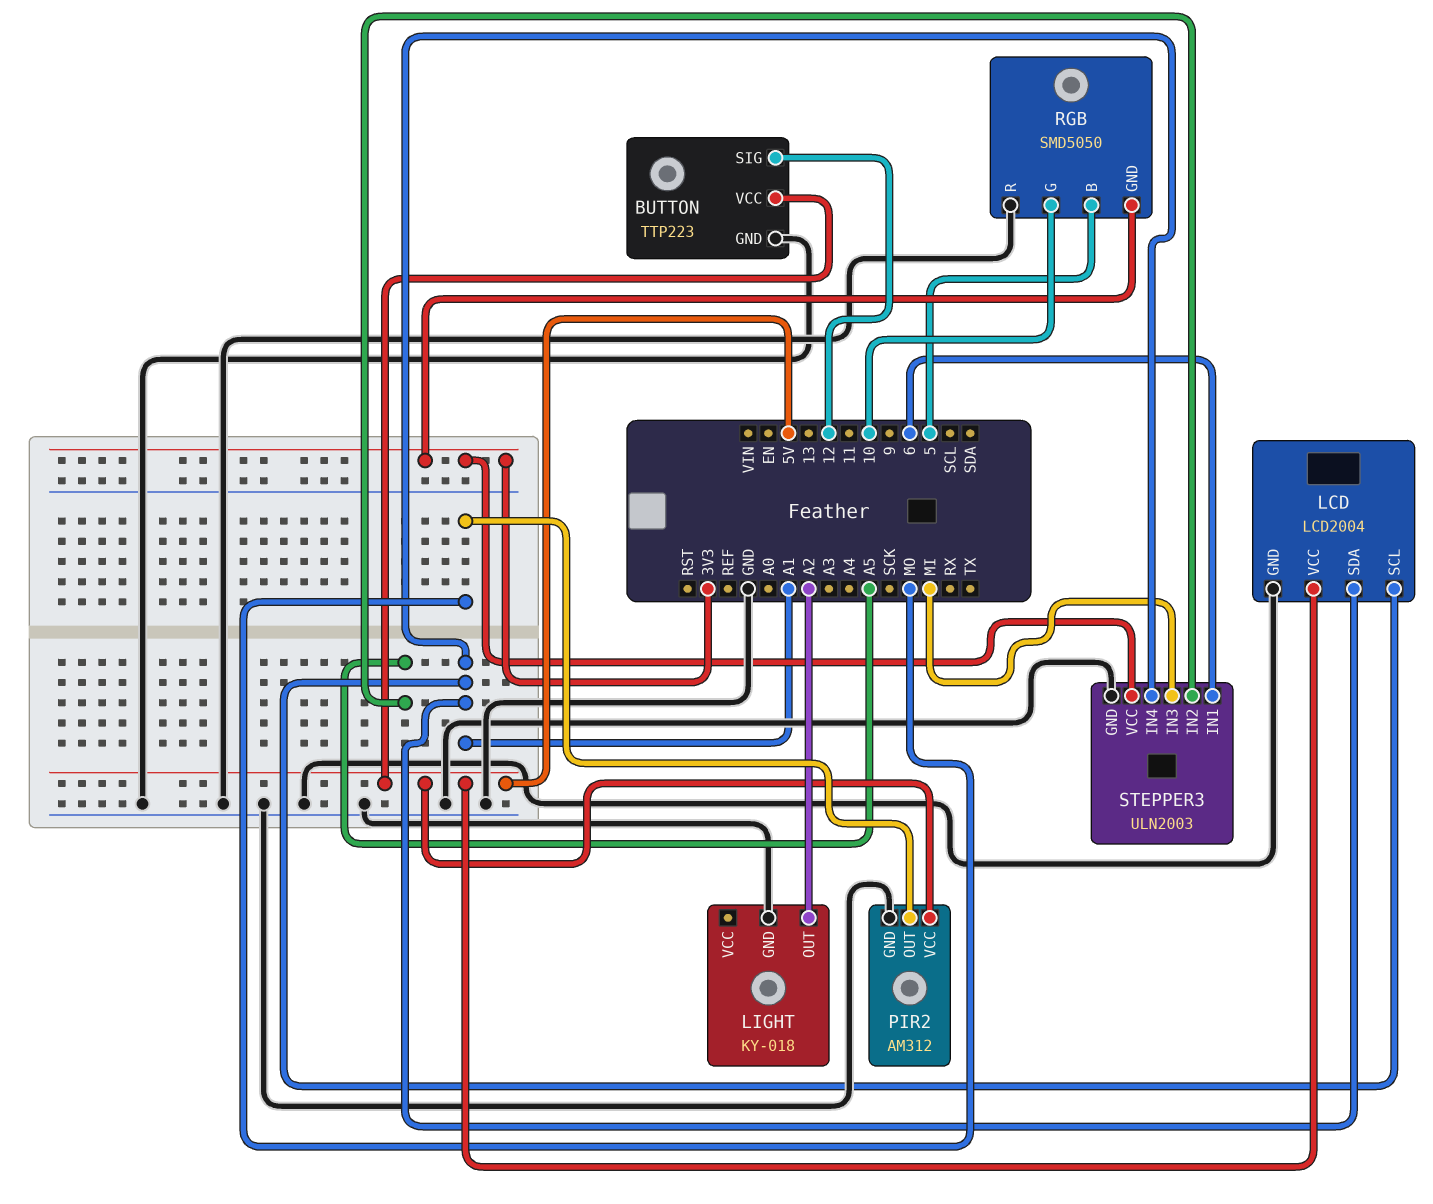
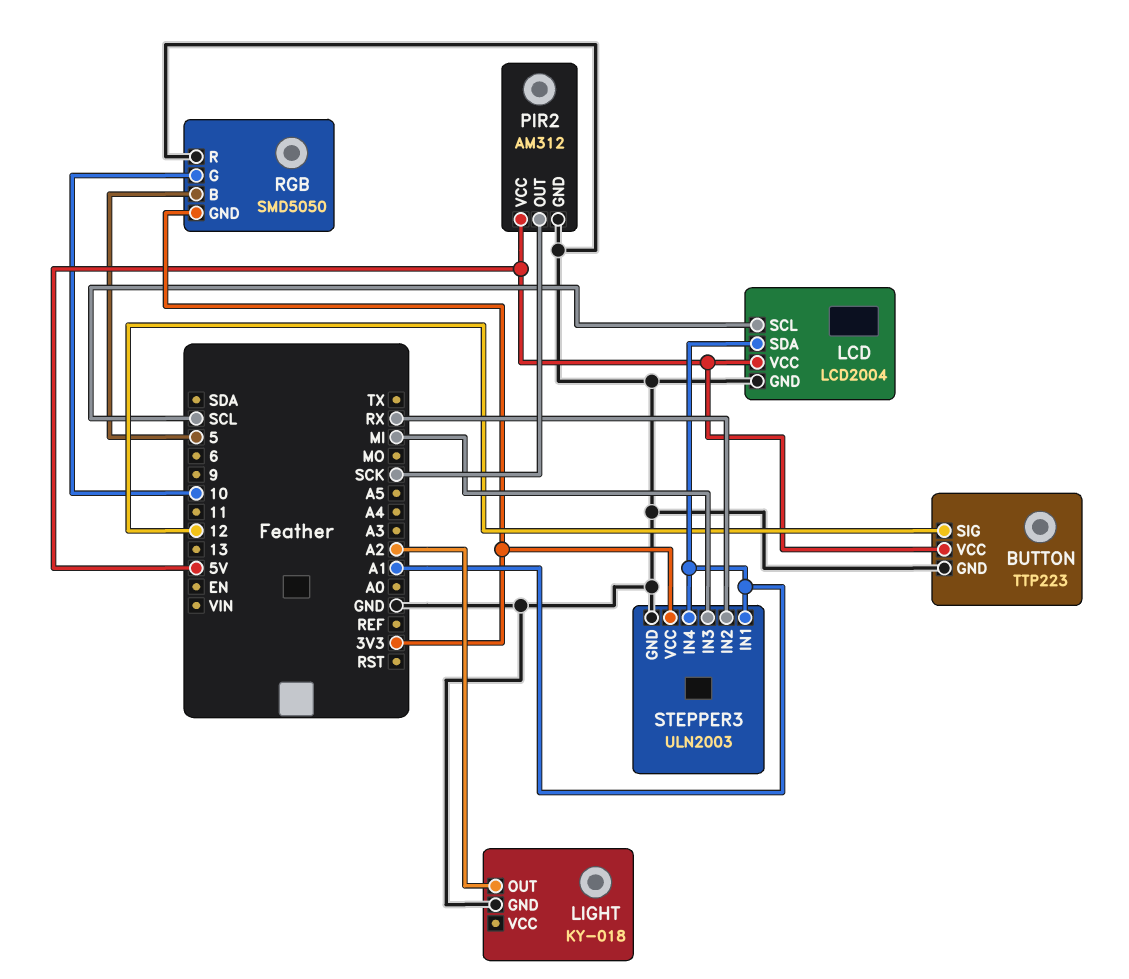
LCD pin SCL: A1 -> SCL
PIR2 pin OUT: MO -> SCK
STEPPER3 pin IN1: 6 -> A1
STEPPER3 pin IN2: A5 -> RX

